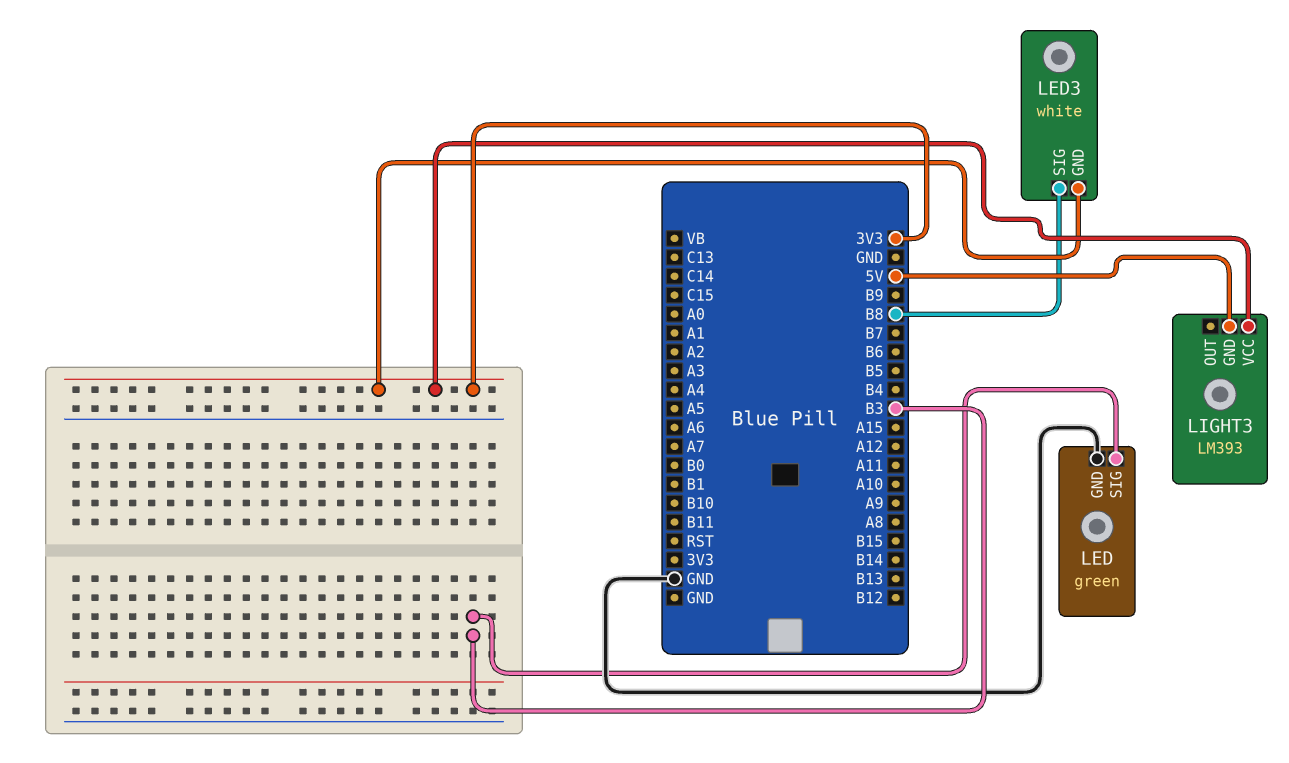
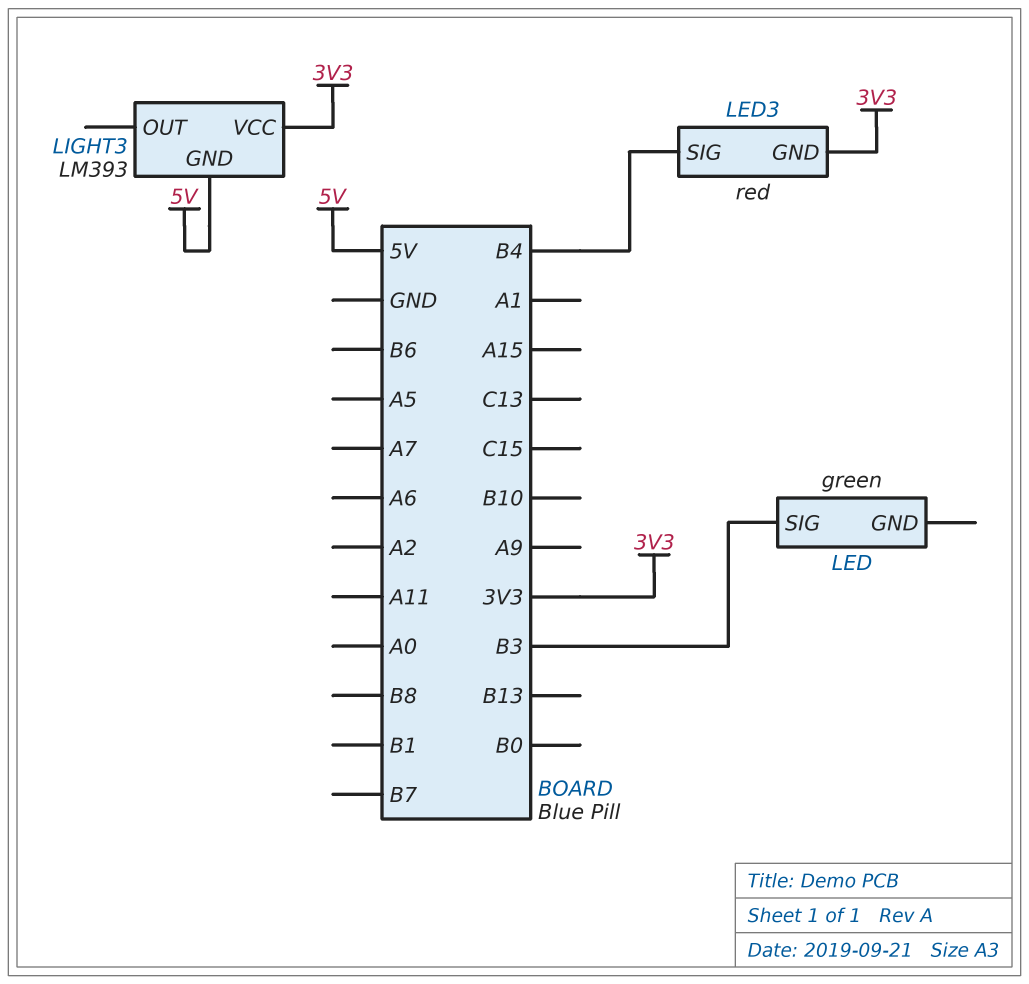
LED pin GND: GND -> none
LED3: white -> red
LED3 pin SIG: B8 -> B4

